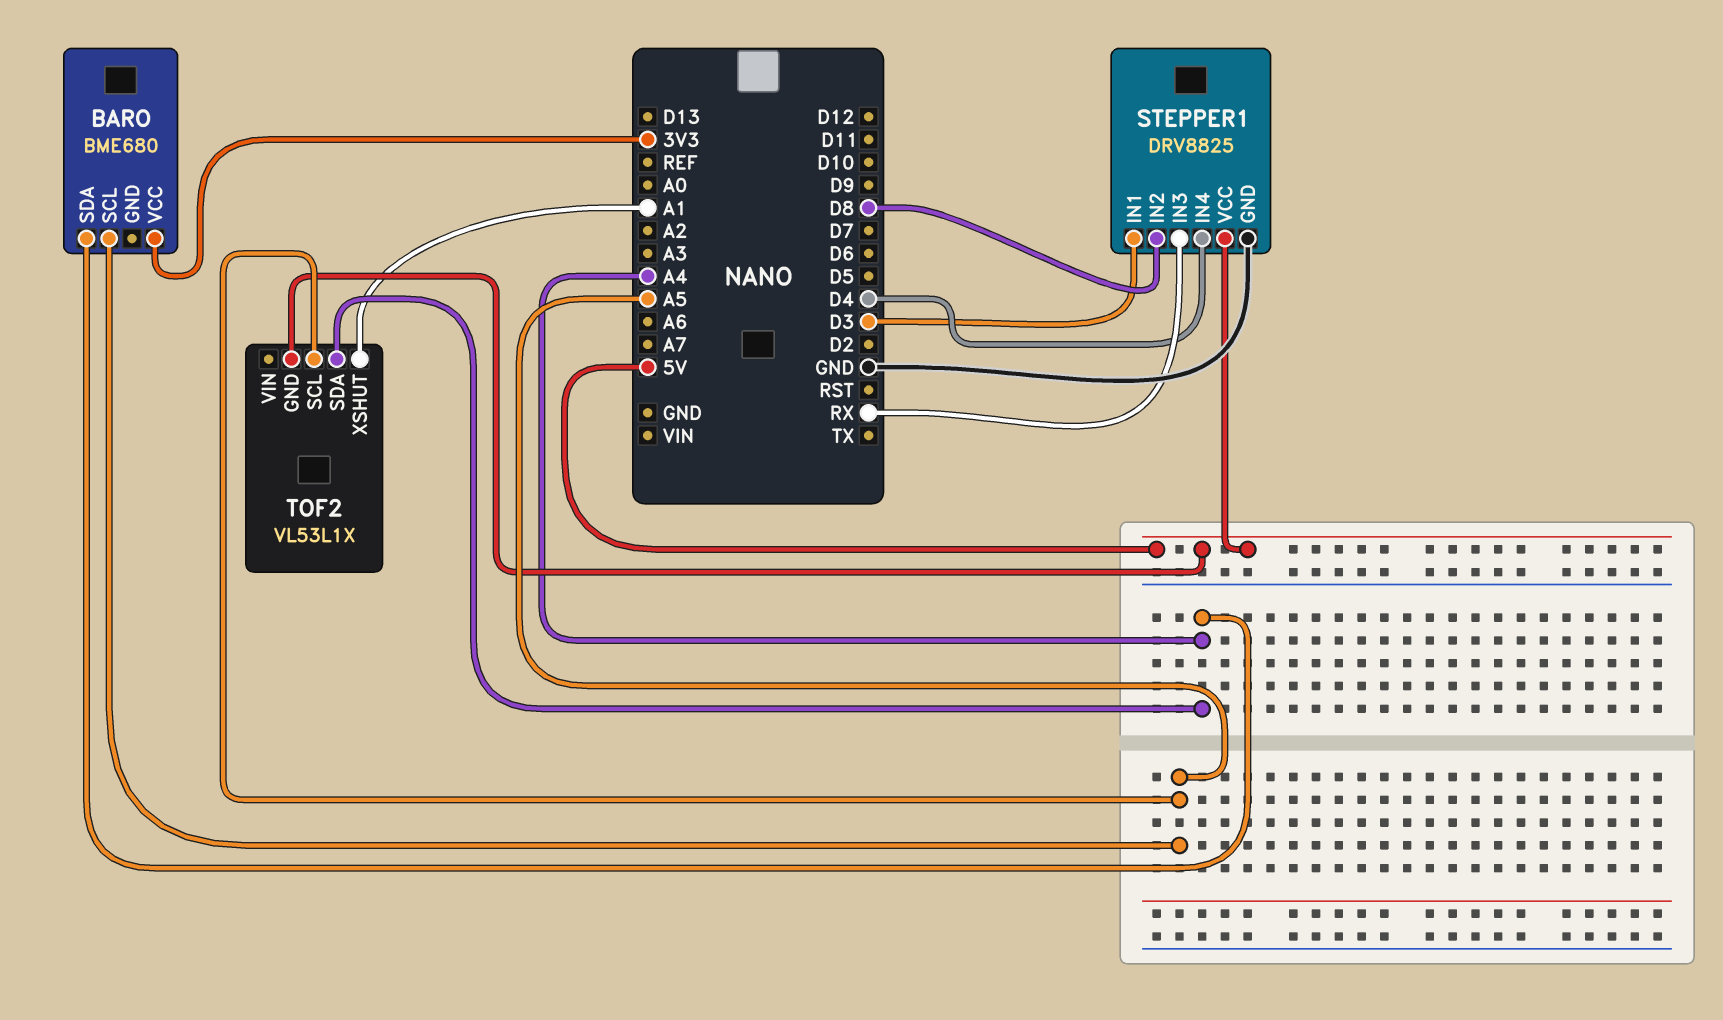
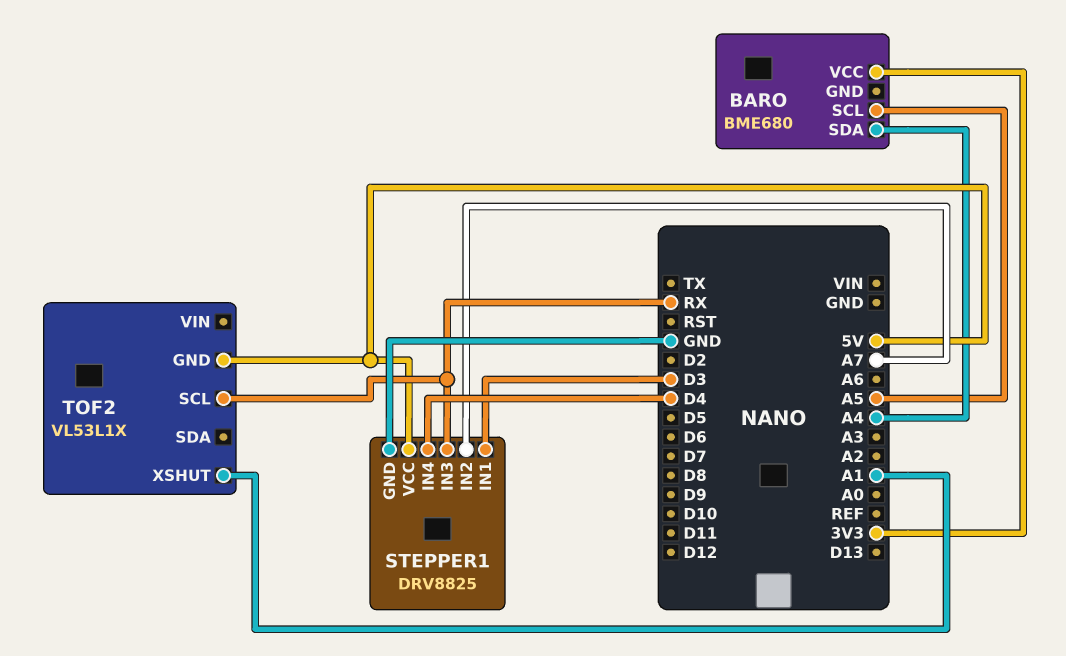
STEPPER1 pin IN2: D8 -> A7
TOF2 pin SCL: A5 -> RX
TOF2 pin SDA: A4 -> none

